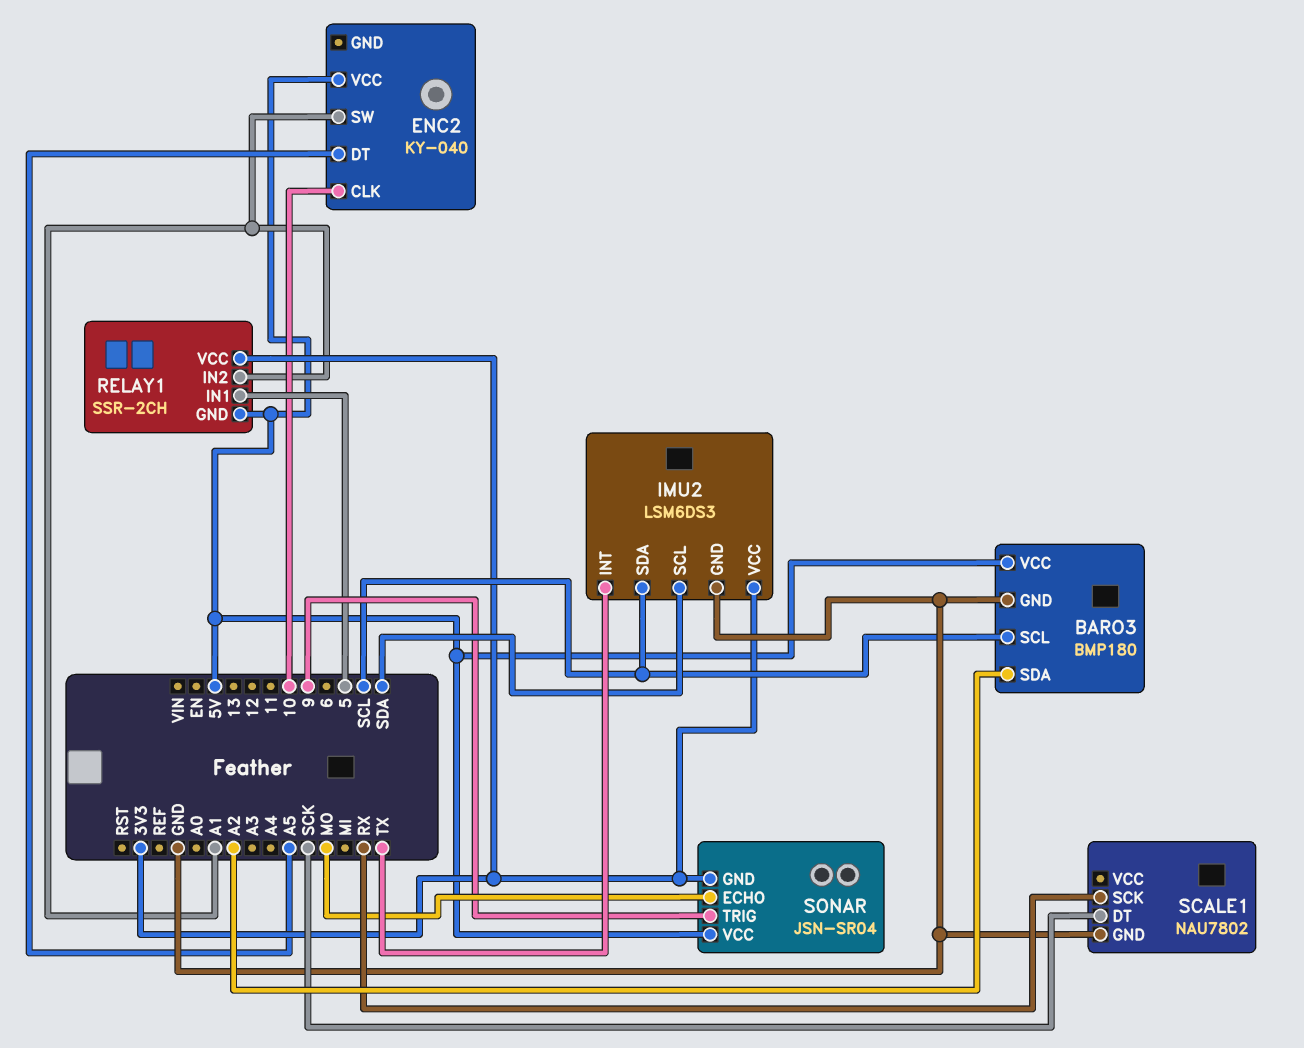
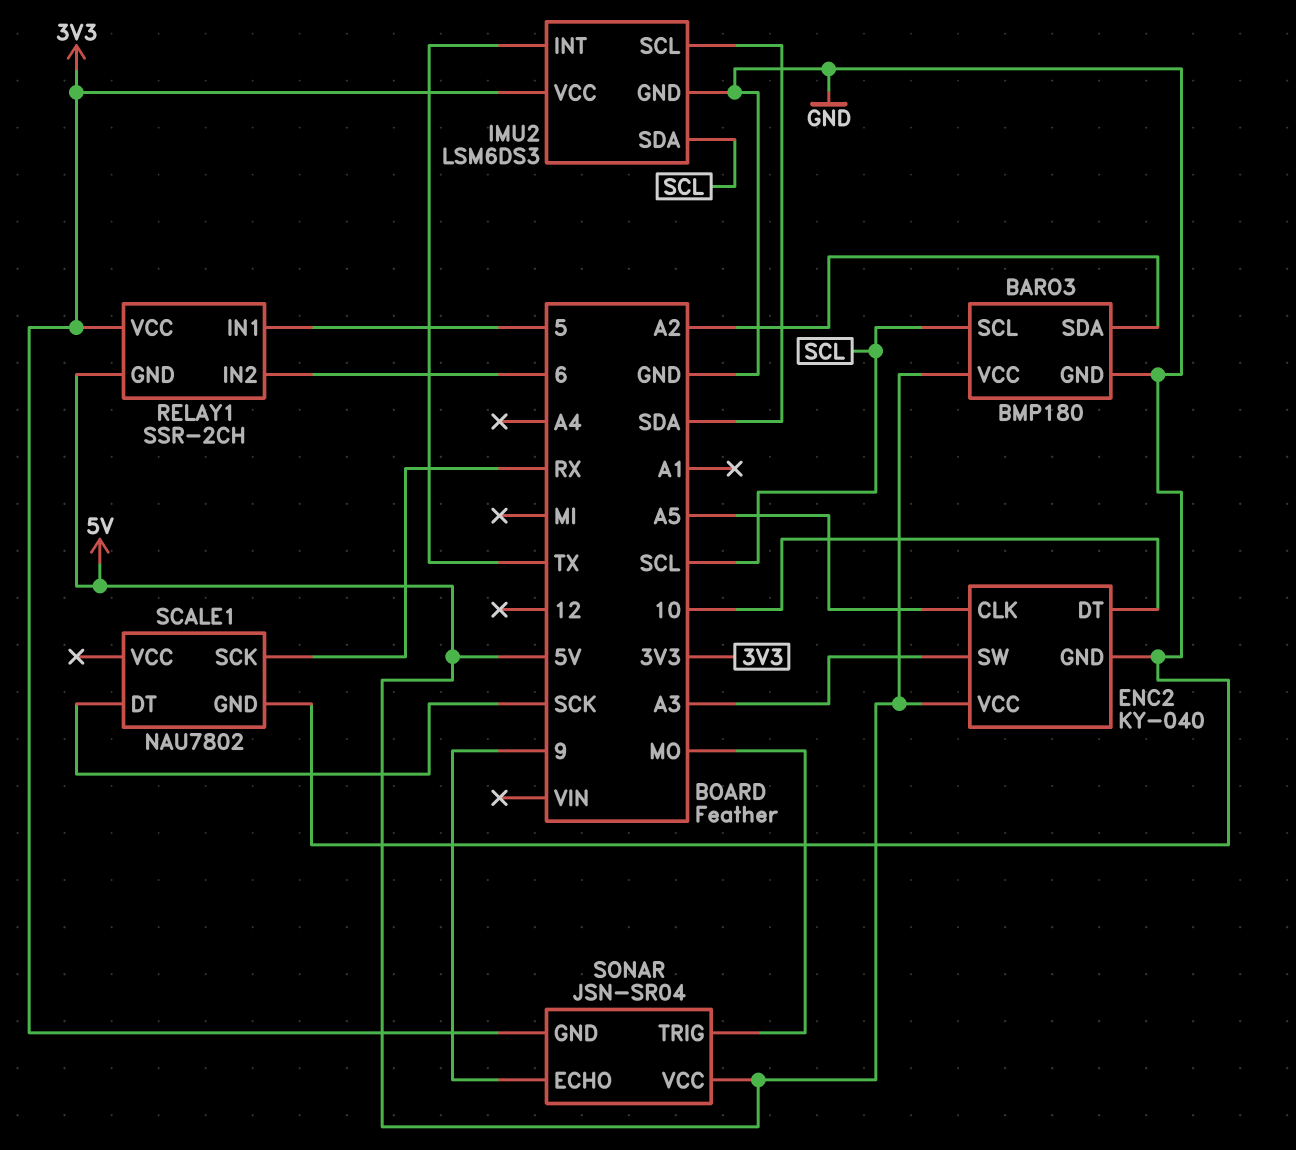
ENC2 pin CLK: 10 -> A5
ENC2 pin DT: A5 -> 10
ENC2 pin GND: none -> GND
ENC2 pin SW: A1 -> A3
RELAY1 pin IN2: A1 -> 6
SONAR pin ECHO: MO -> 9
SONAR pin TRIG: 9 -> MO

